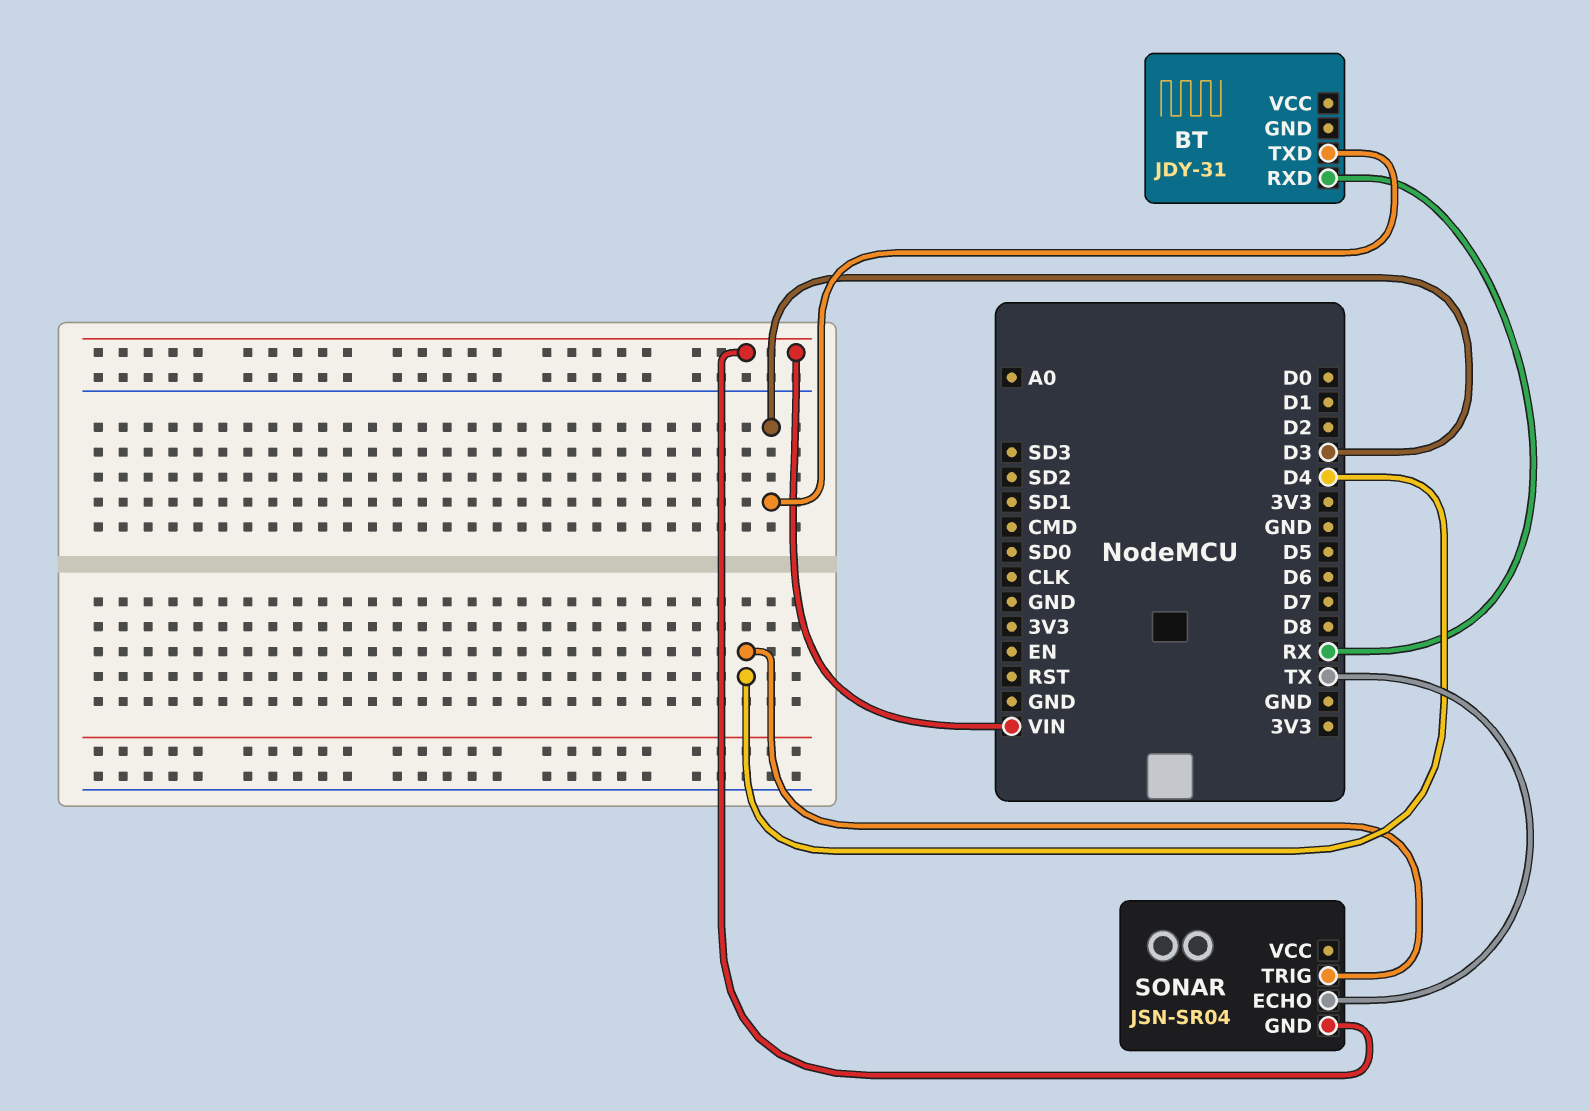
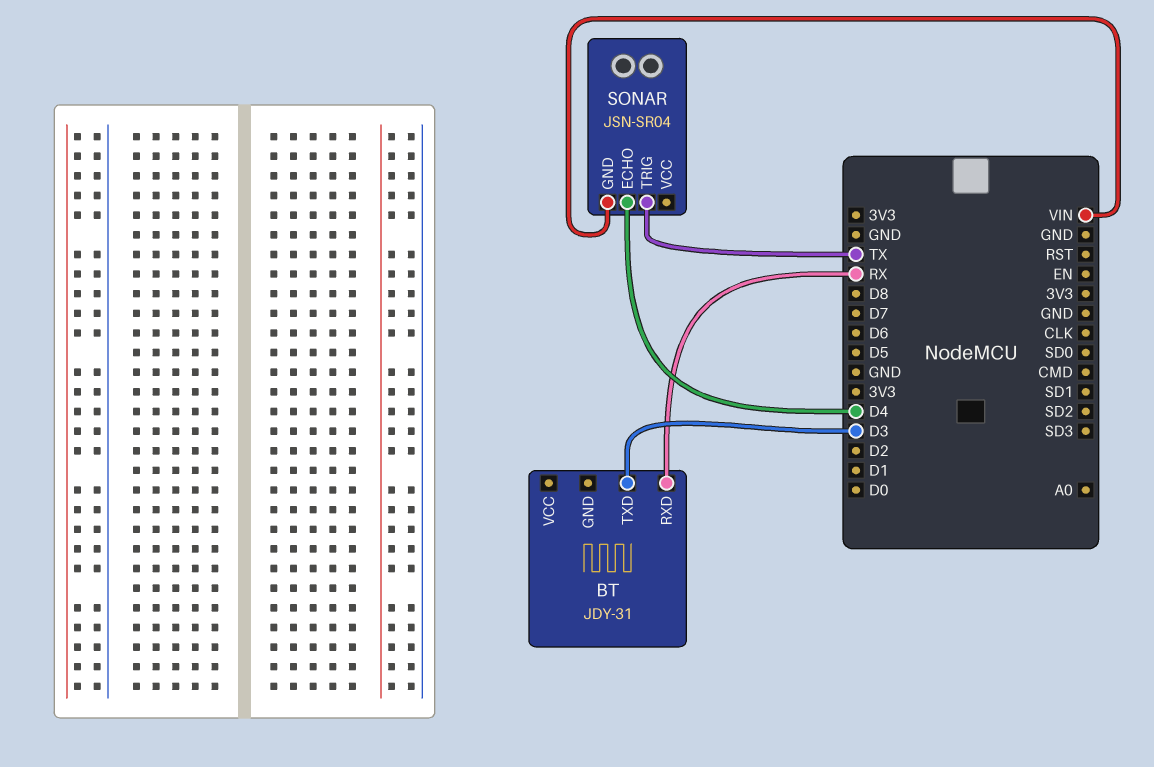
SONAR pin ECHO: TX -> D4
SONAR pin TRIG: D4 -> TX

